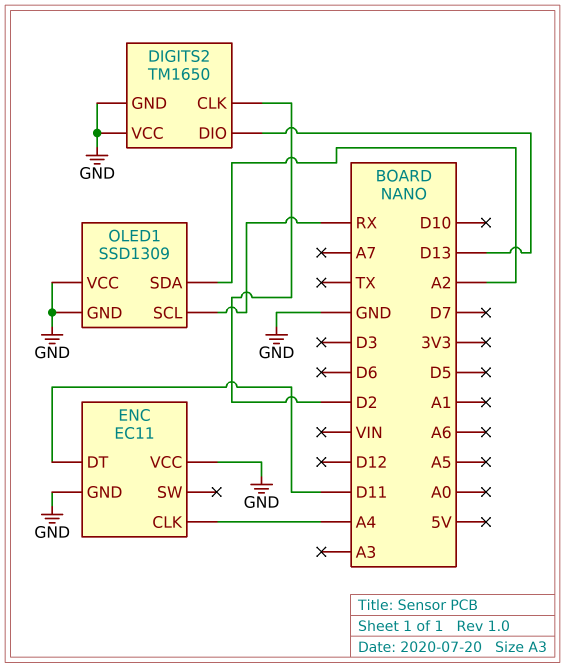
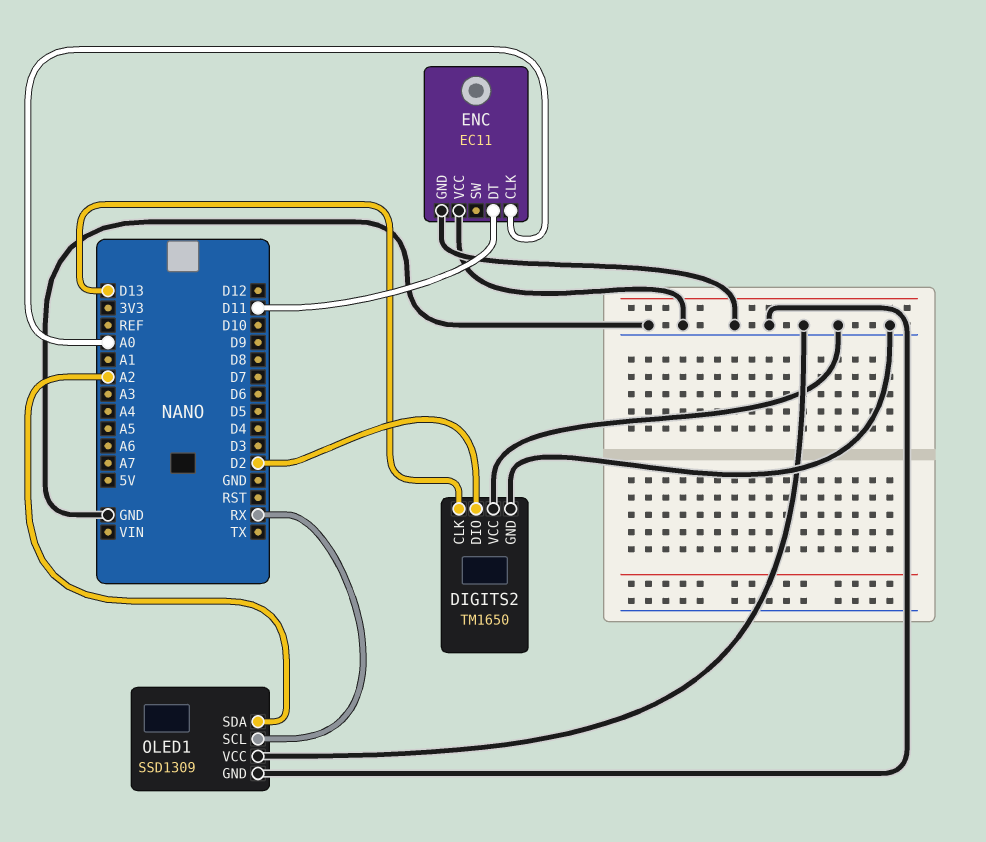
DIGITS2 pin CLK: D2 -> D13
DIGITS2 pin DIO: D13 -> D2
ENC pin CLK: A4 -> A0

